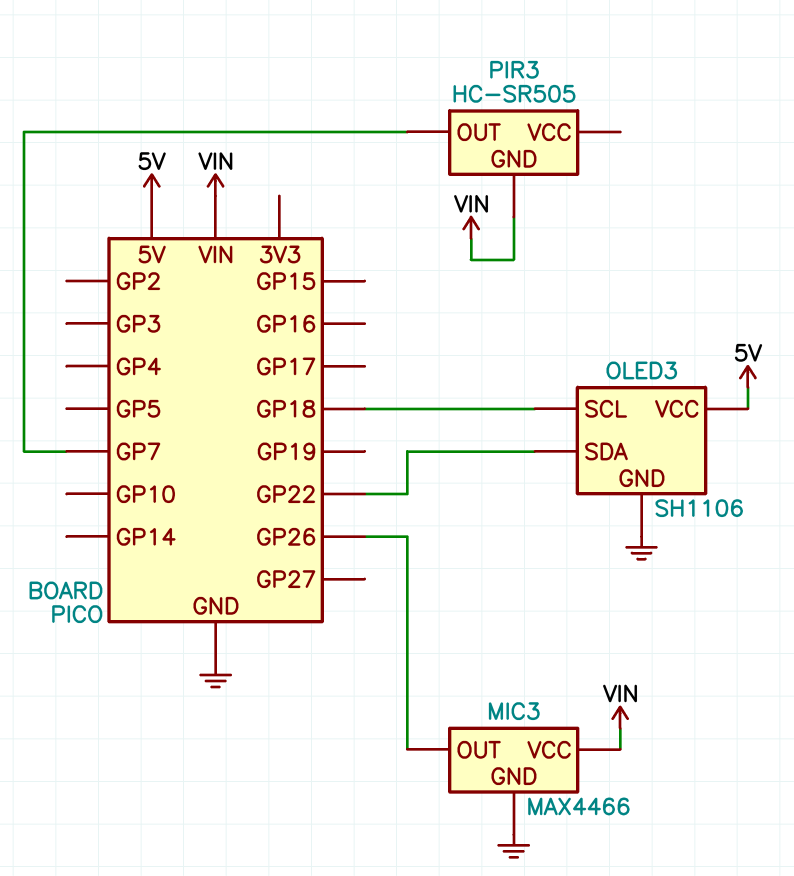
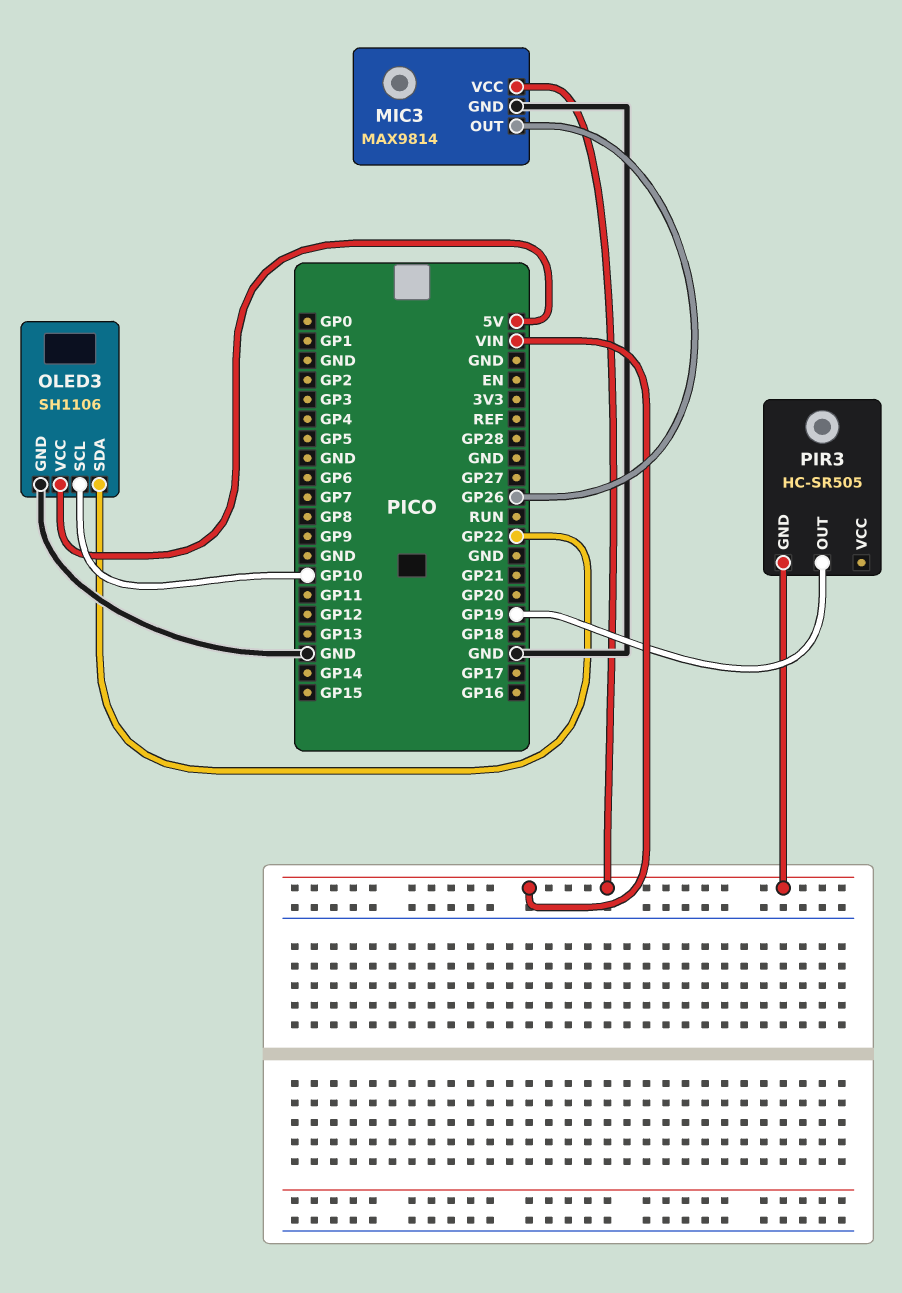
MIC3: MAX4466 -> MAX9814
OLED3 pin SCL: GP18 -> GP10
PIR3 pin OUT: GP7 -> GP19

